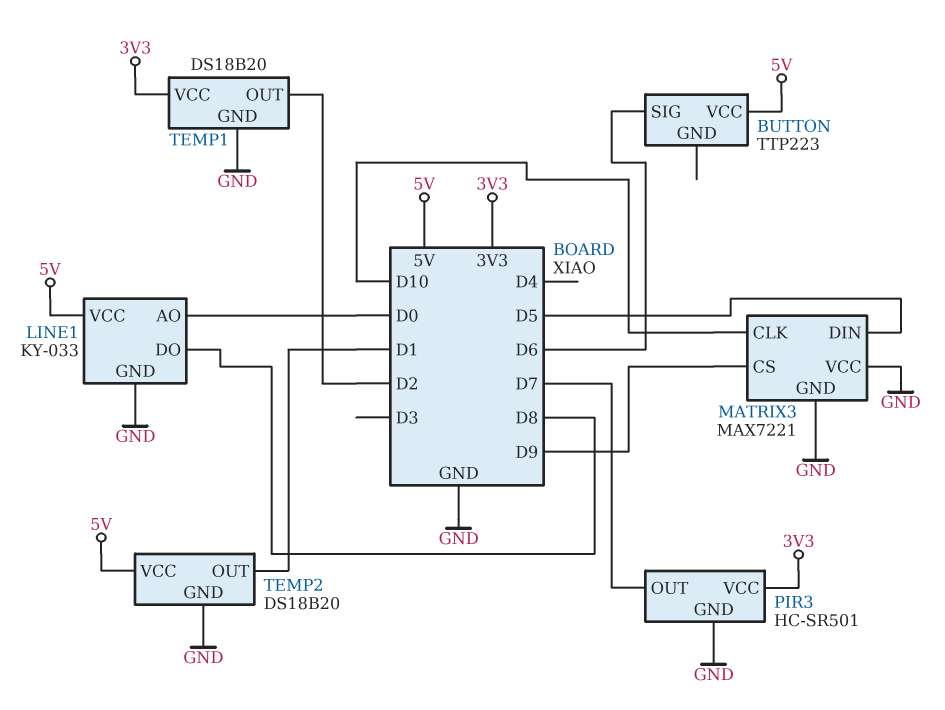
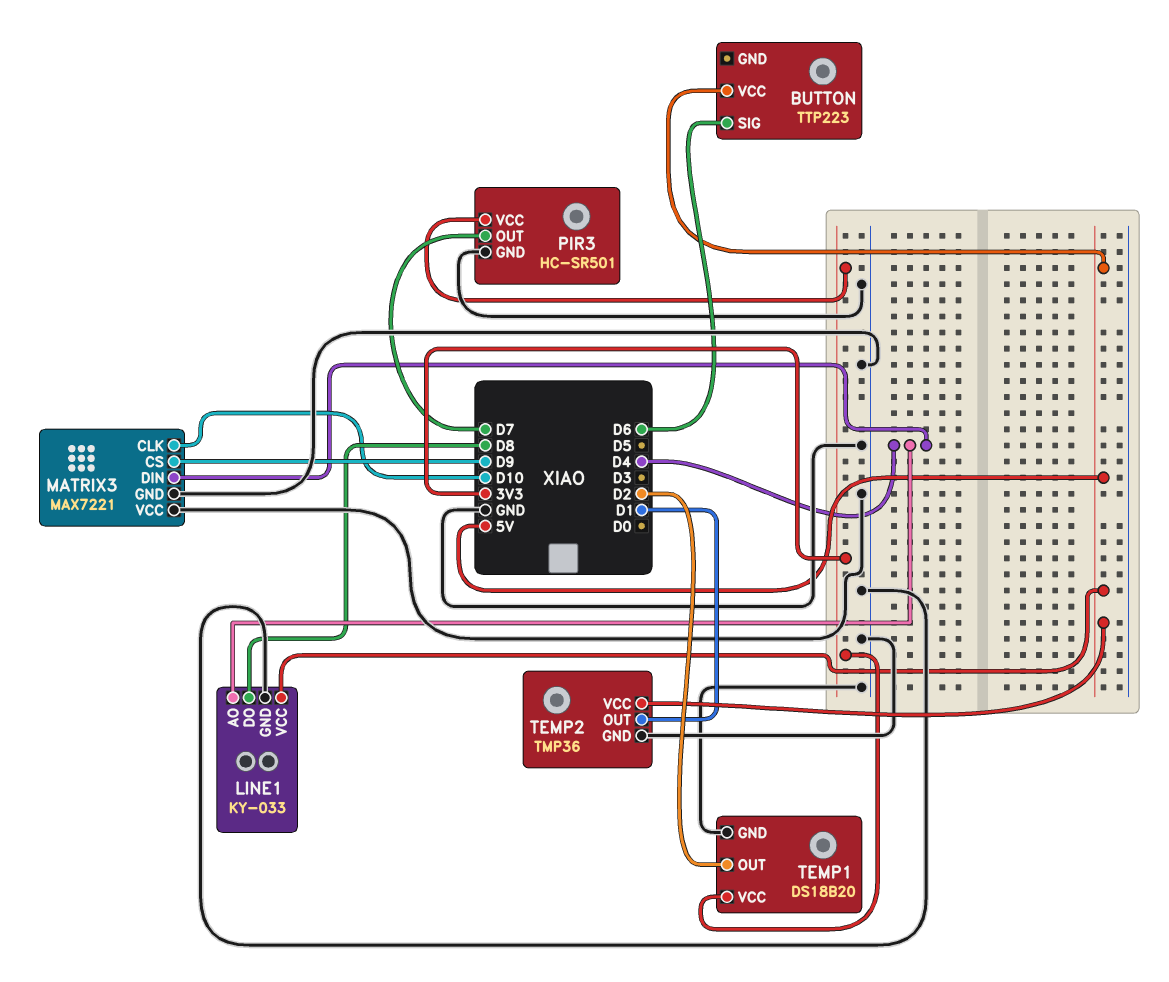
LINE1 pin AO: D0 -> D4
MATRIX3 pin DIN: D5 -> D4
TEMP2: DS18B20 -> TMP36

